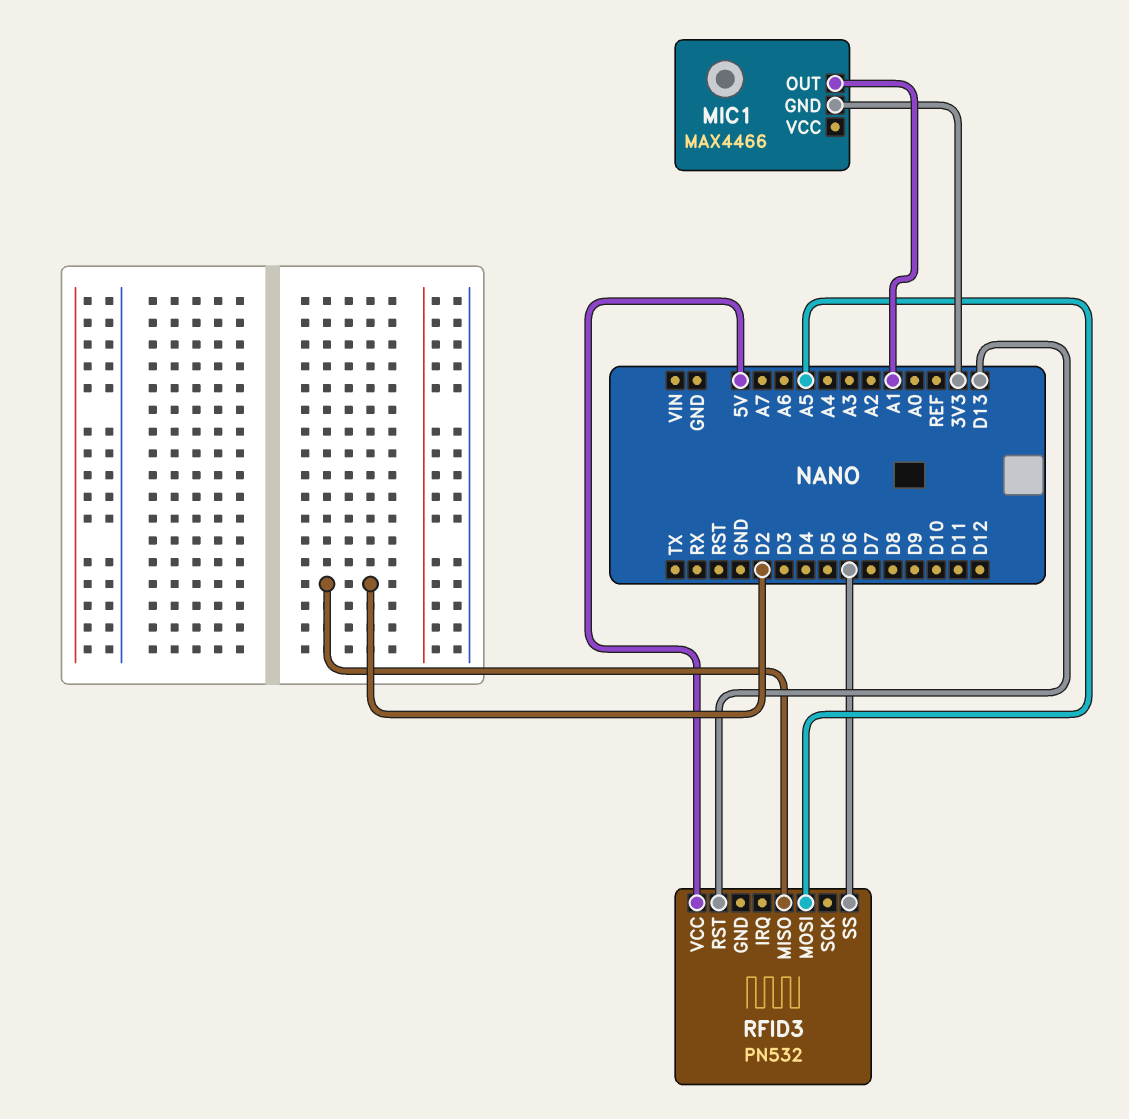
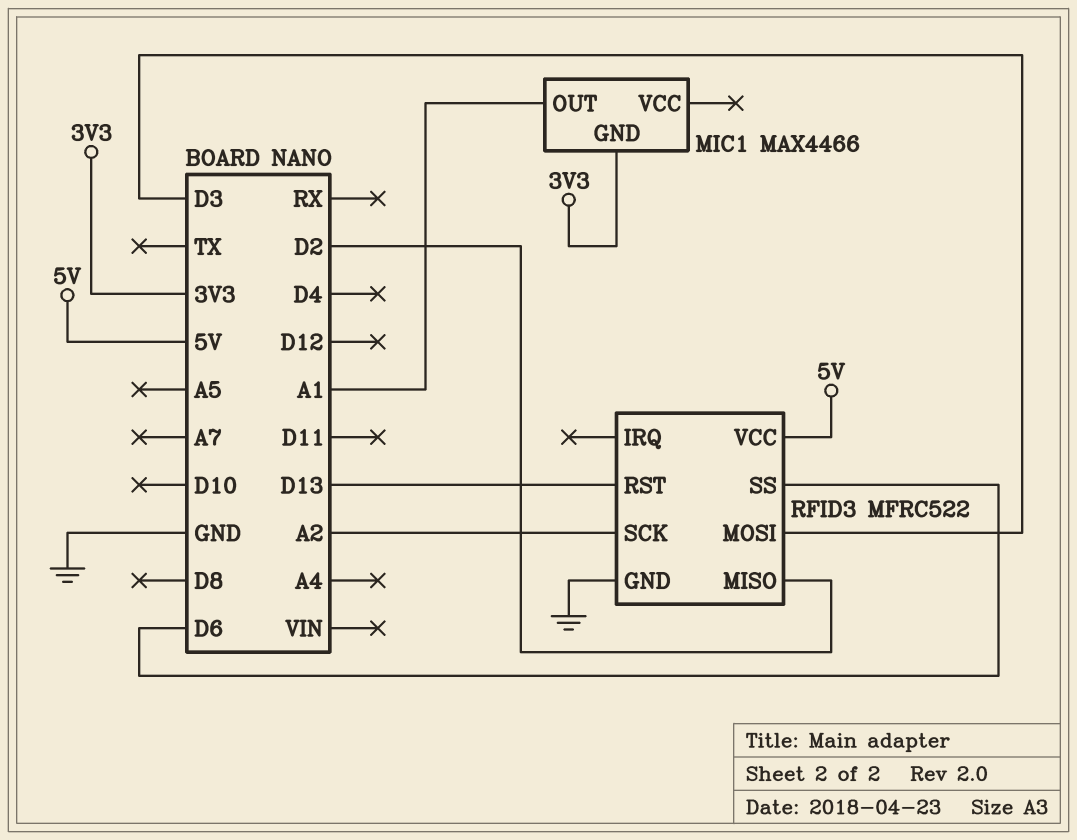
RFID3: PN532 -> MFRC522
RFID3 pin GND: none -> GND
RFID3 pin MOSI: A5 -> D3
RFID3 pin SCK: none -> A2

